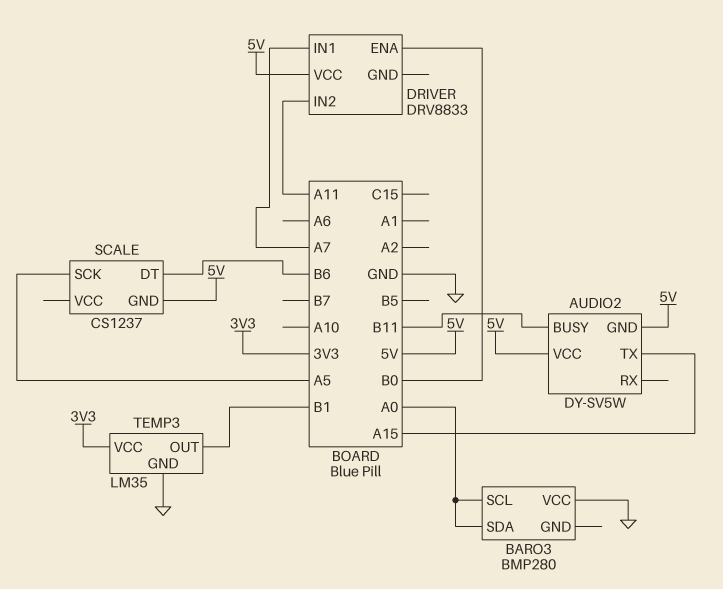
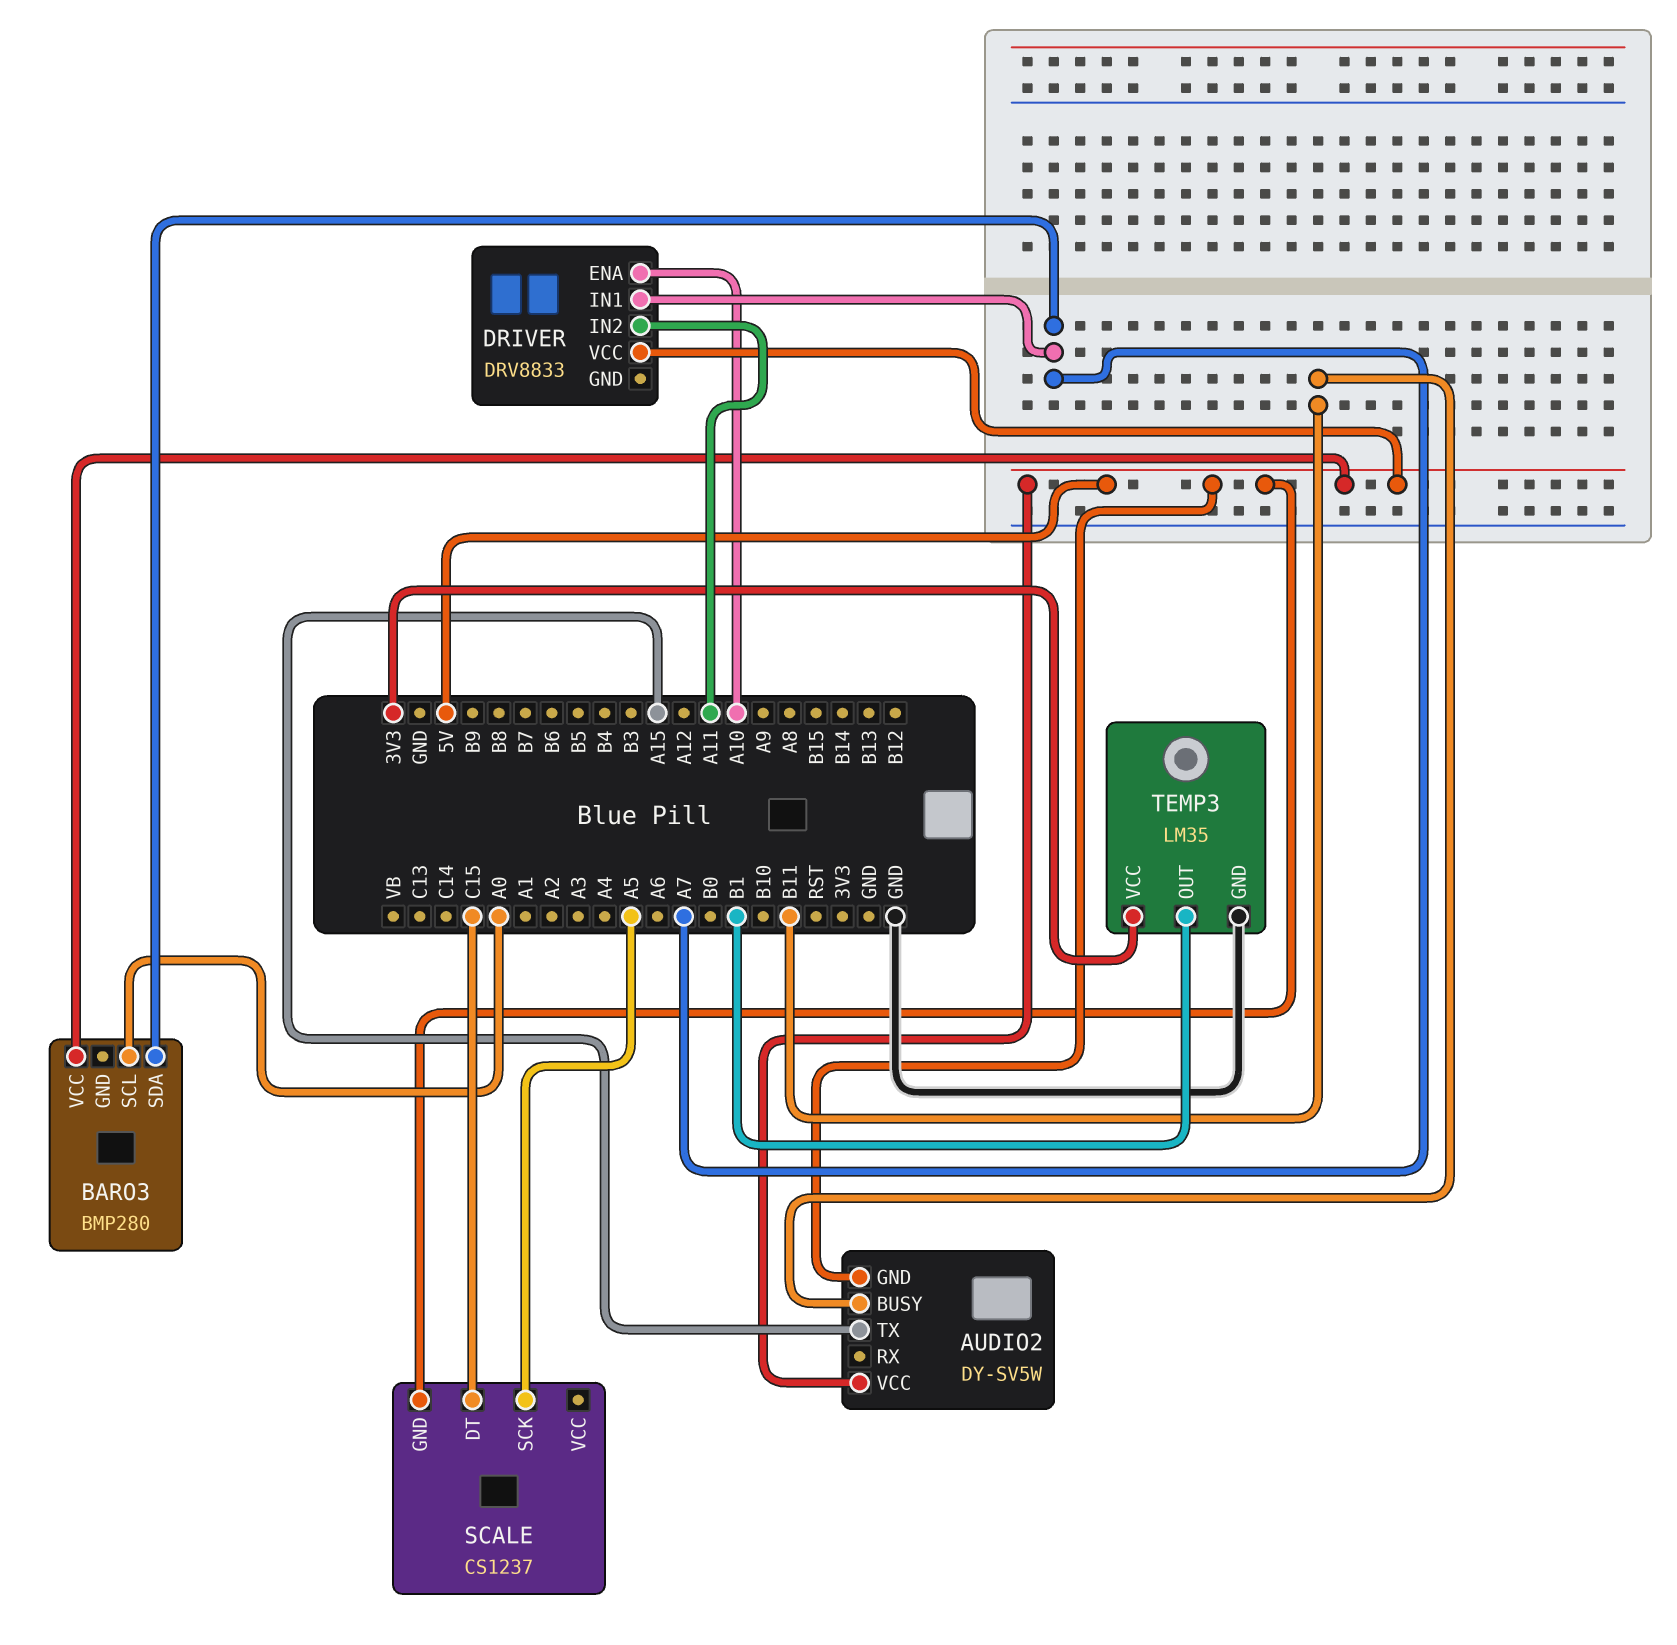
BARO3 pin SDA: A0 -> A7
BARO3 pin VCC: GND -> 5V
DRIVER pin ENA: B0 -> A10
SCALE pin DT: B6 -> C15

